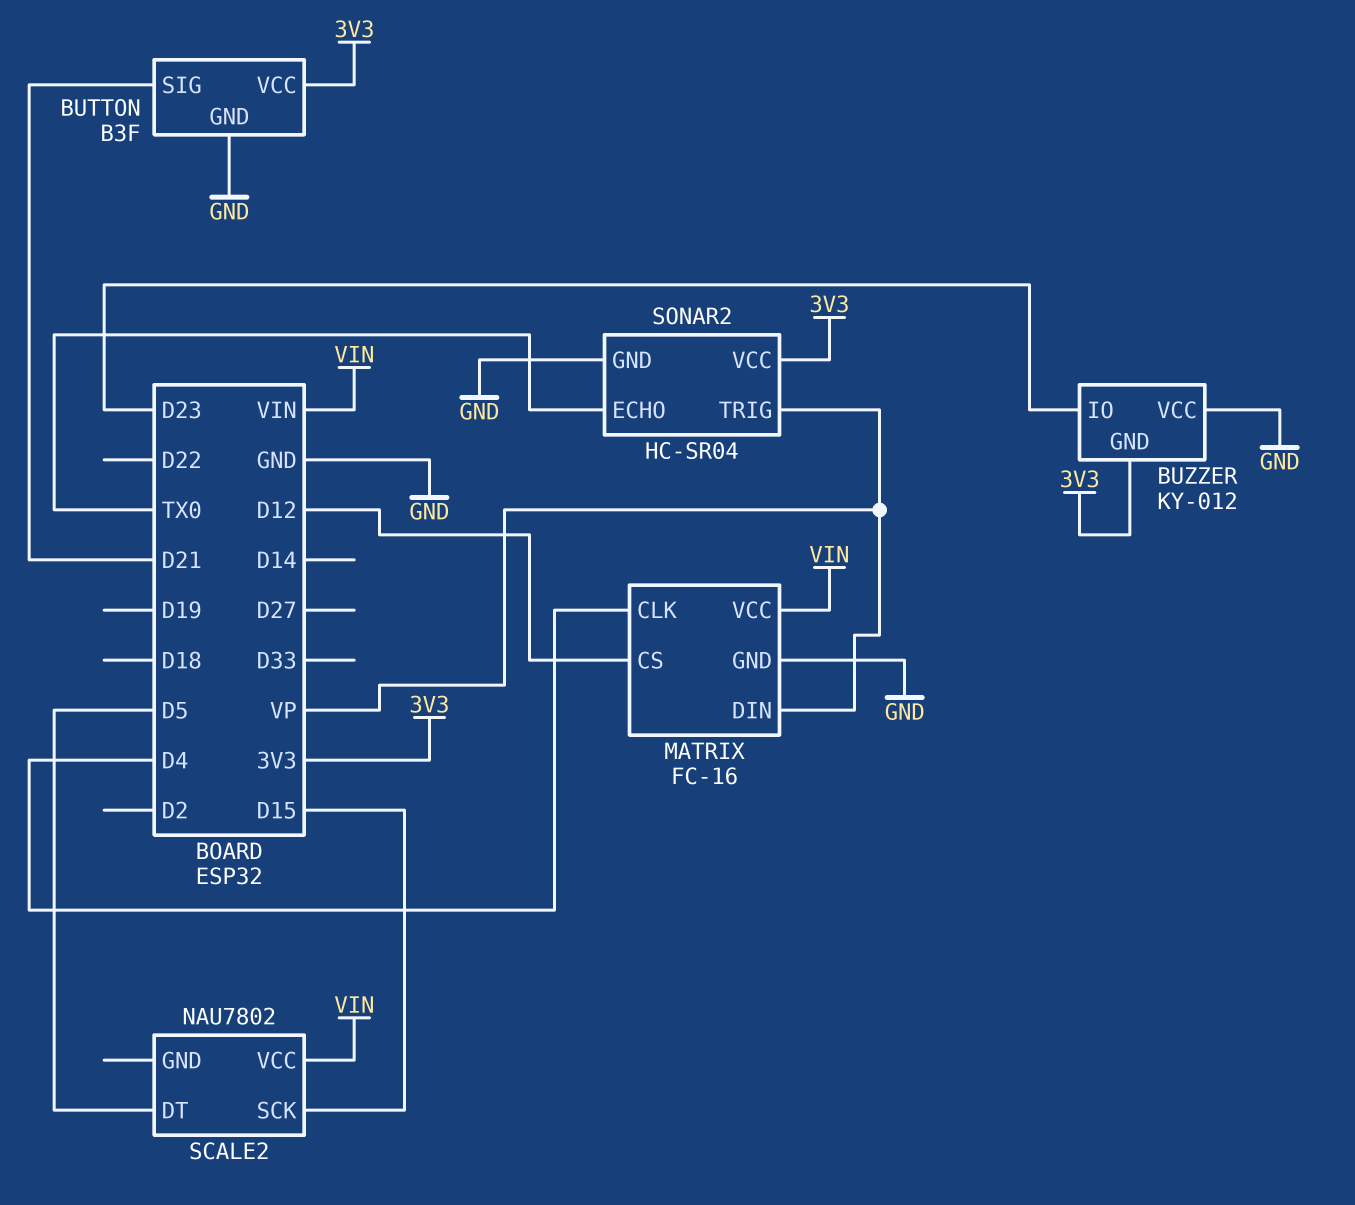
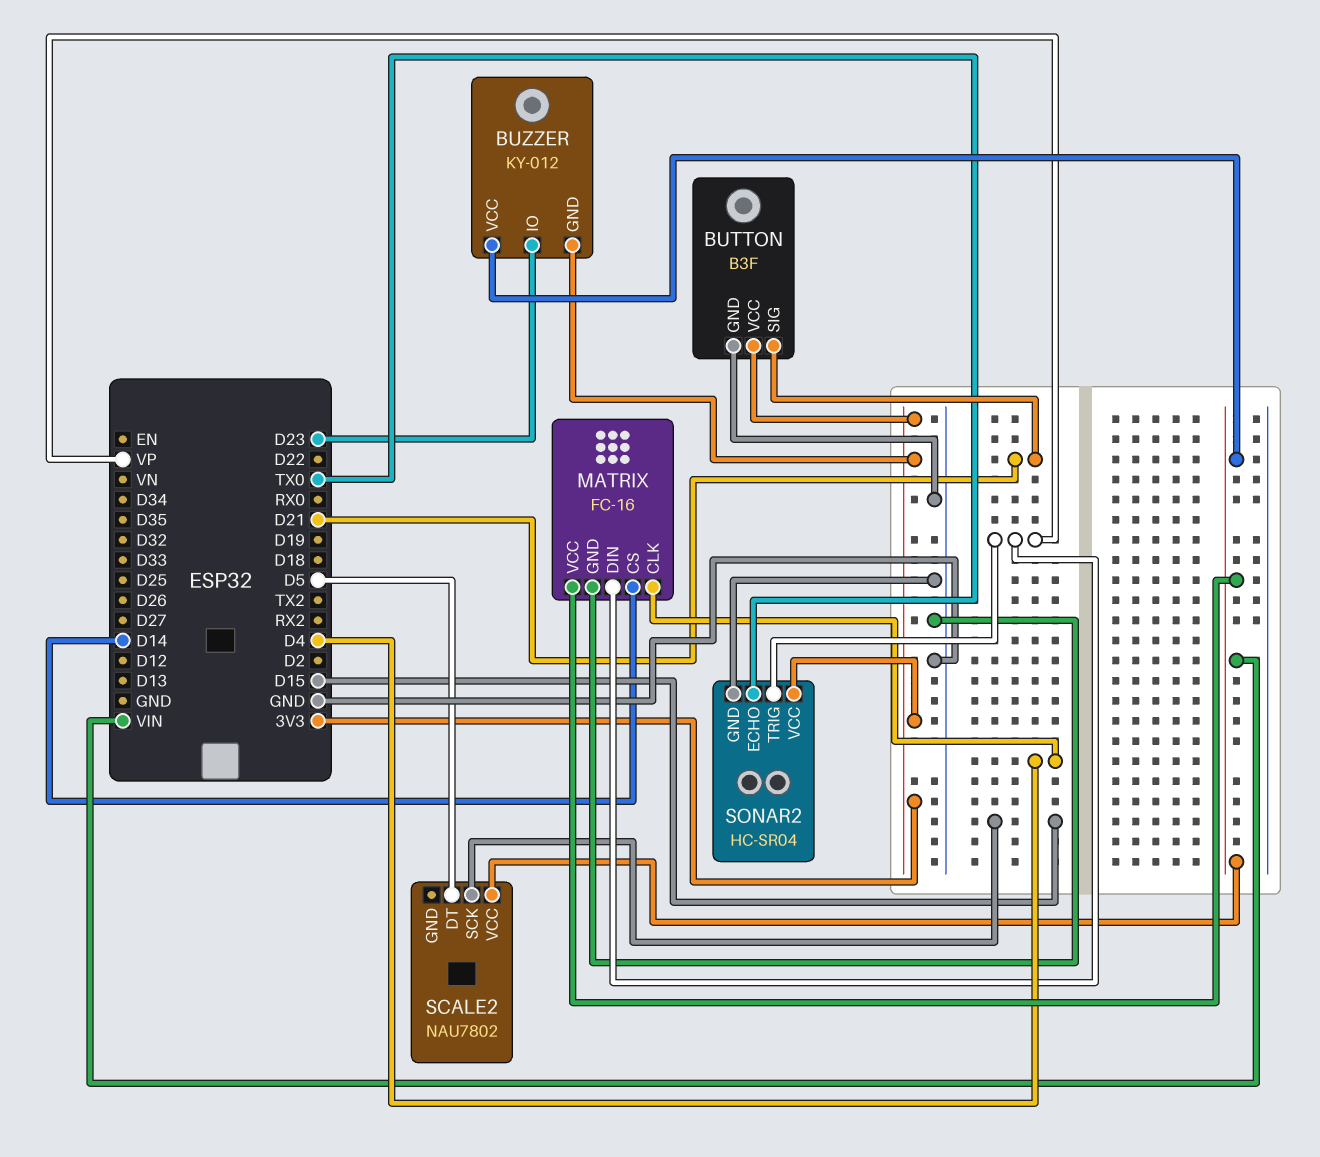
BUZZER pin VCC: GND -> VIN
MATRIX pin CS: D12 -> D14

